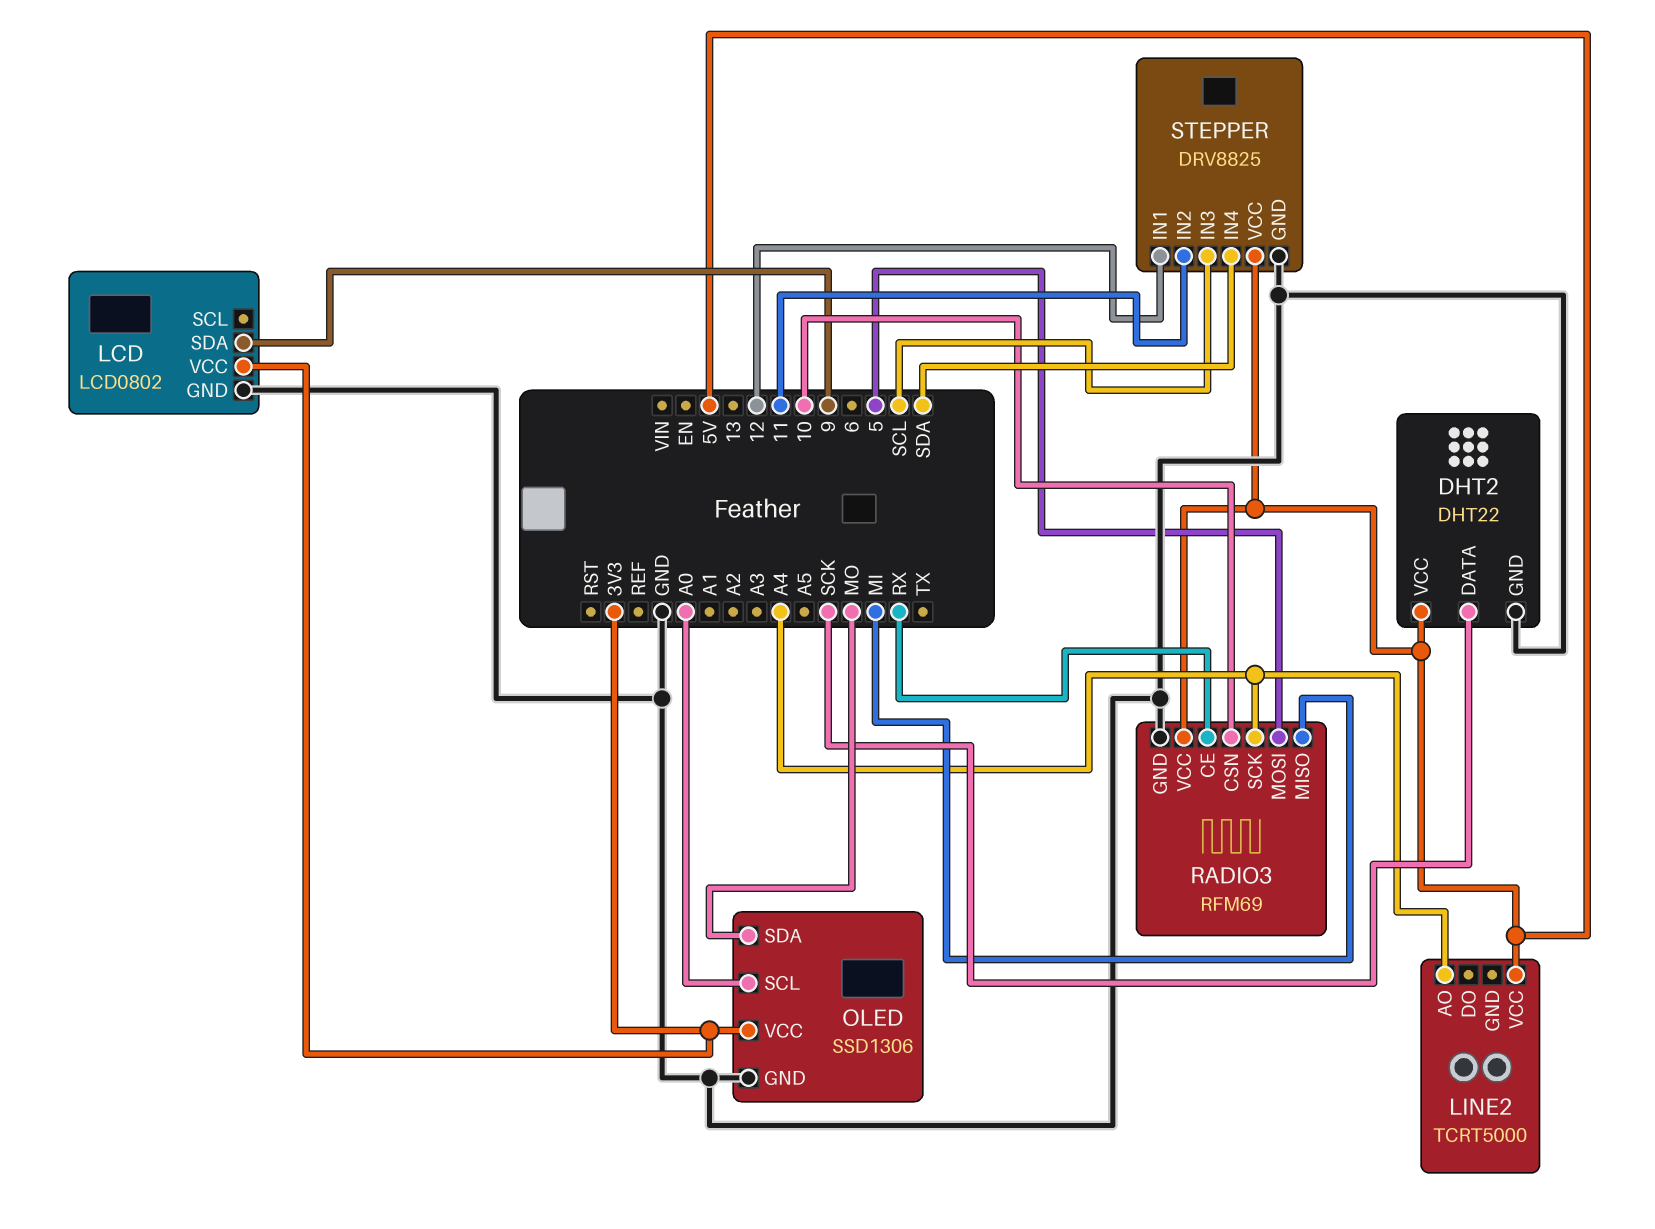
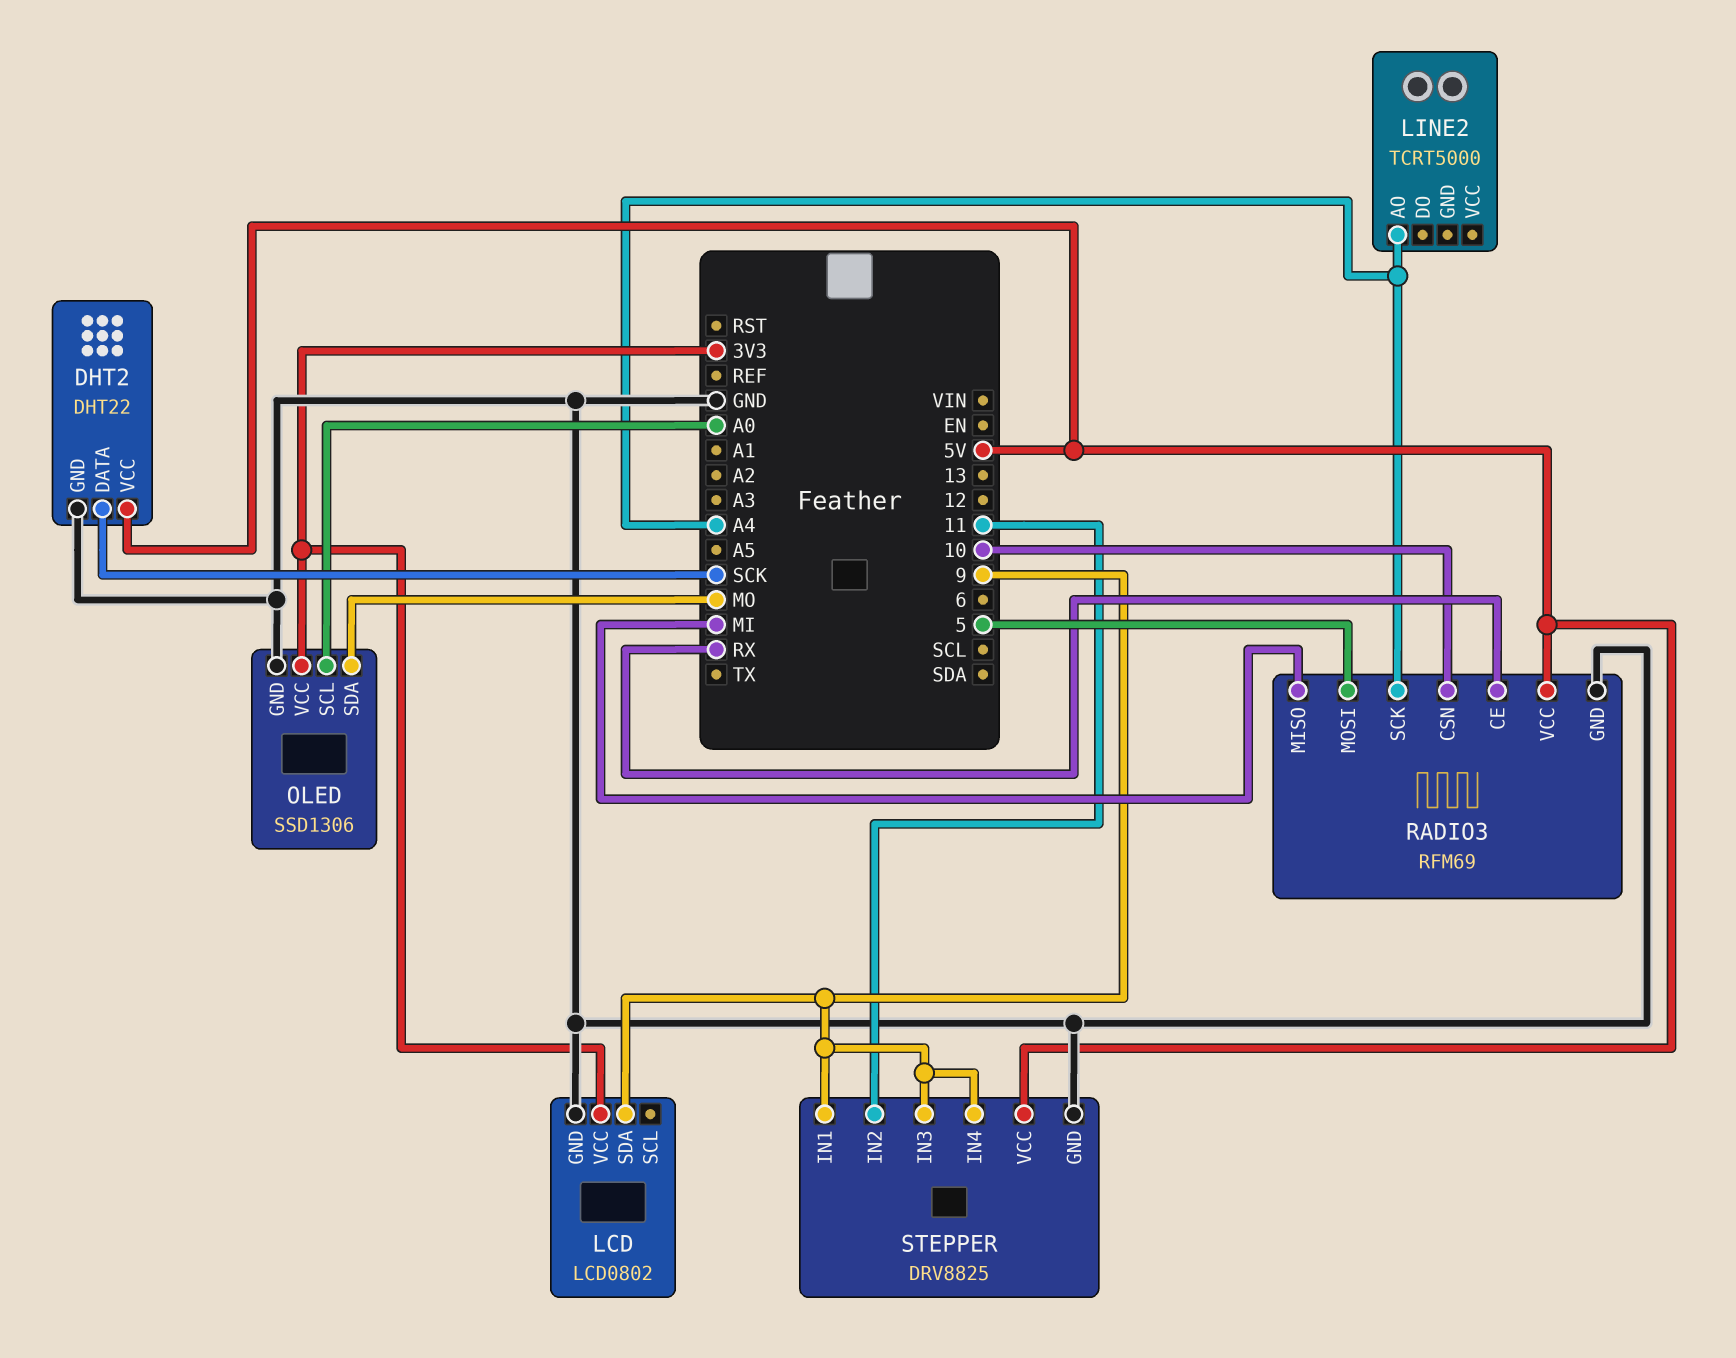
LINE2 pin VCC: 5V -> none
STEPPER pin IN1: 12 -> 9
STEPPER pin IN3: SCL -> 9
STEPPER pin IN4: SDA -> 9

